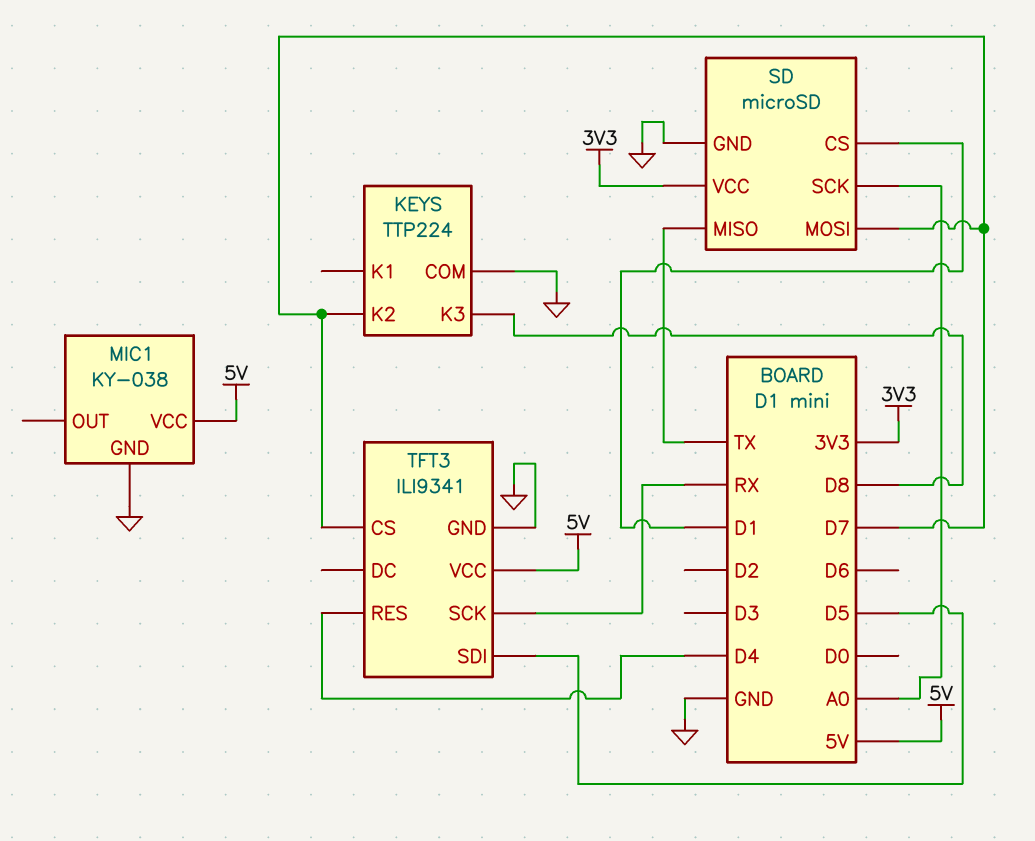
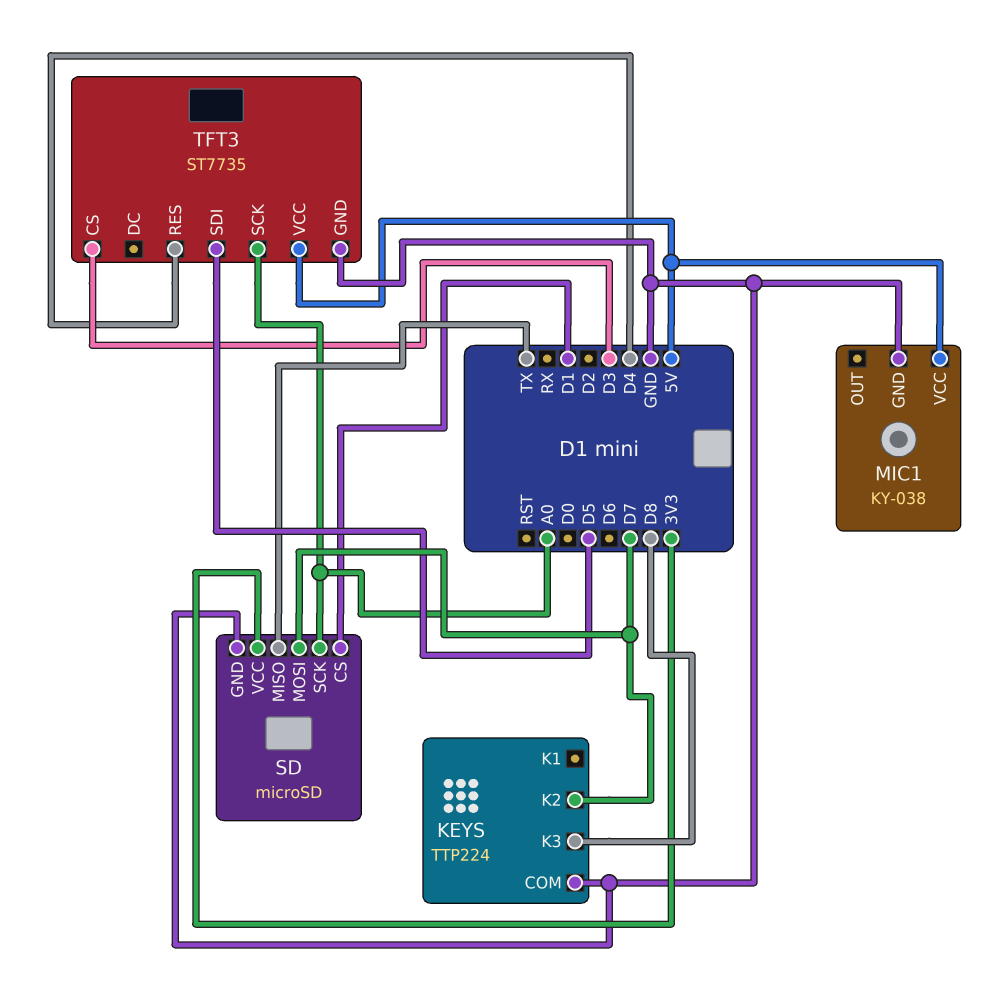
TFT3: ILI9341 -> ST7735
TFT3 pin CS: D7 -> D3
TFT3 pin SCK: RX -> A0

